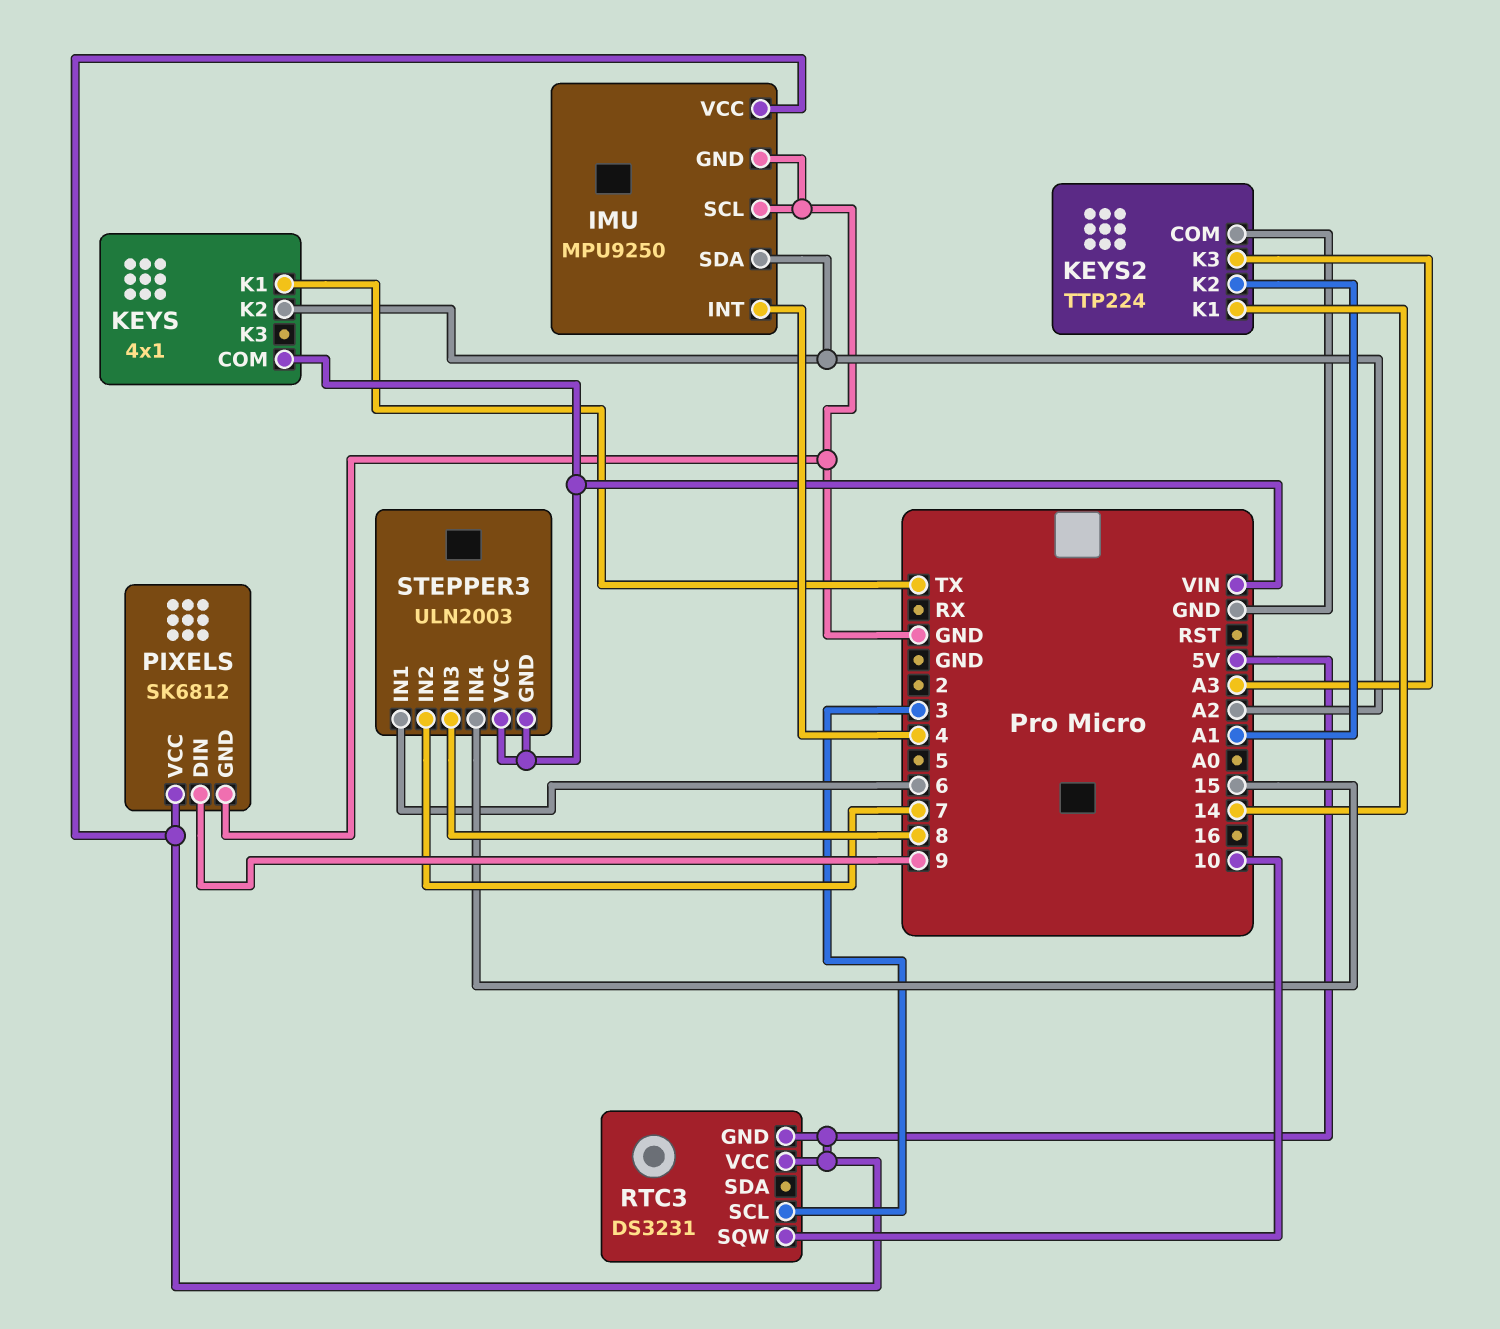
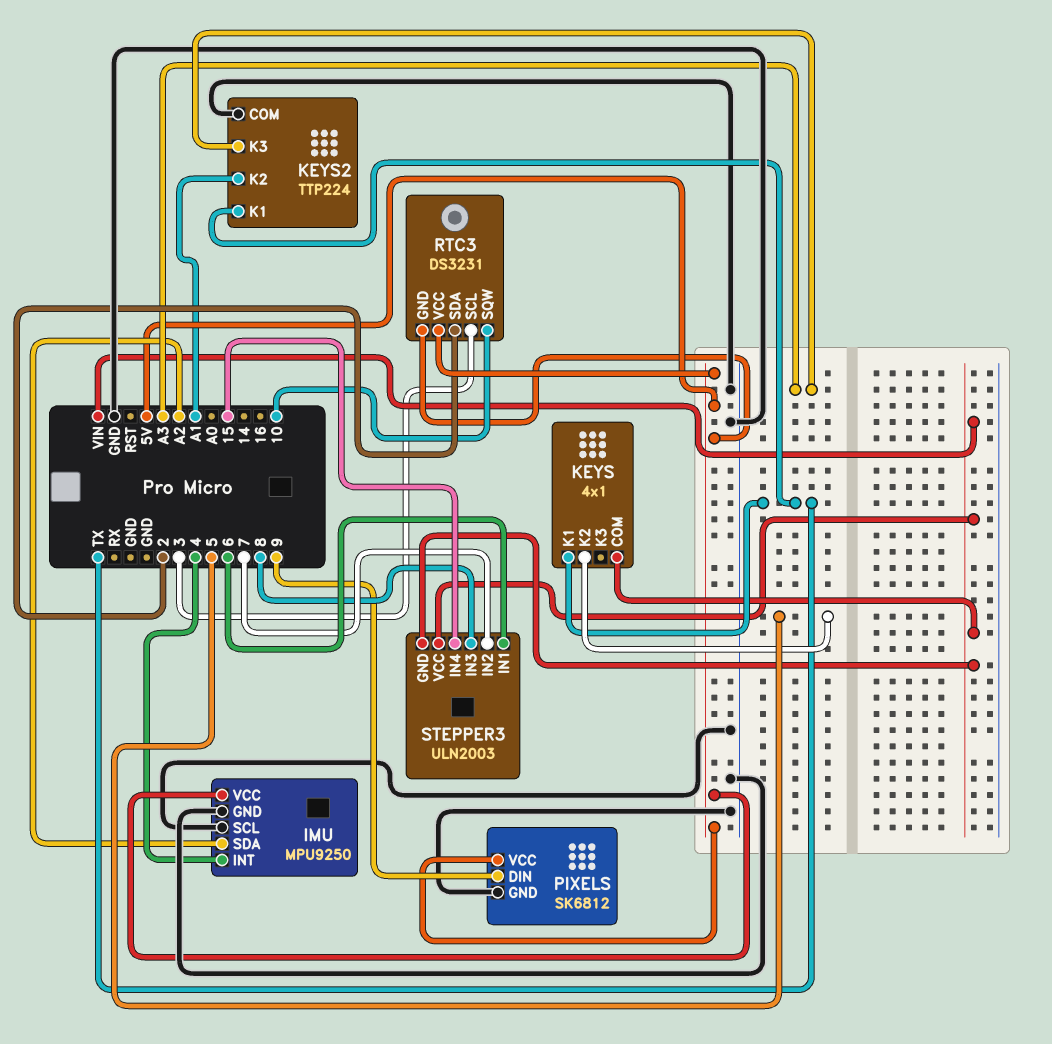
KEYS pin K2: A2 -> 5
KEYS2 pin K1: 14 -> TX
RTC3 pin SDA: none -> 2

